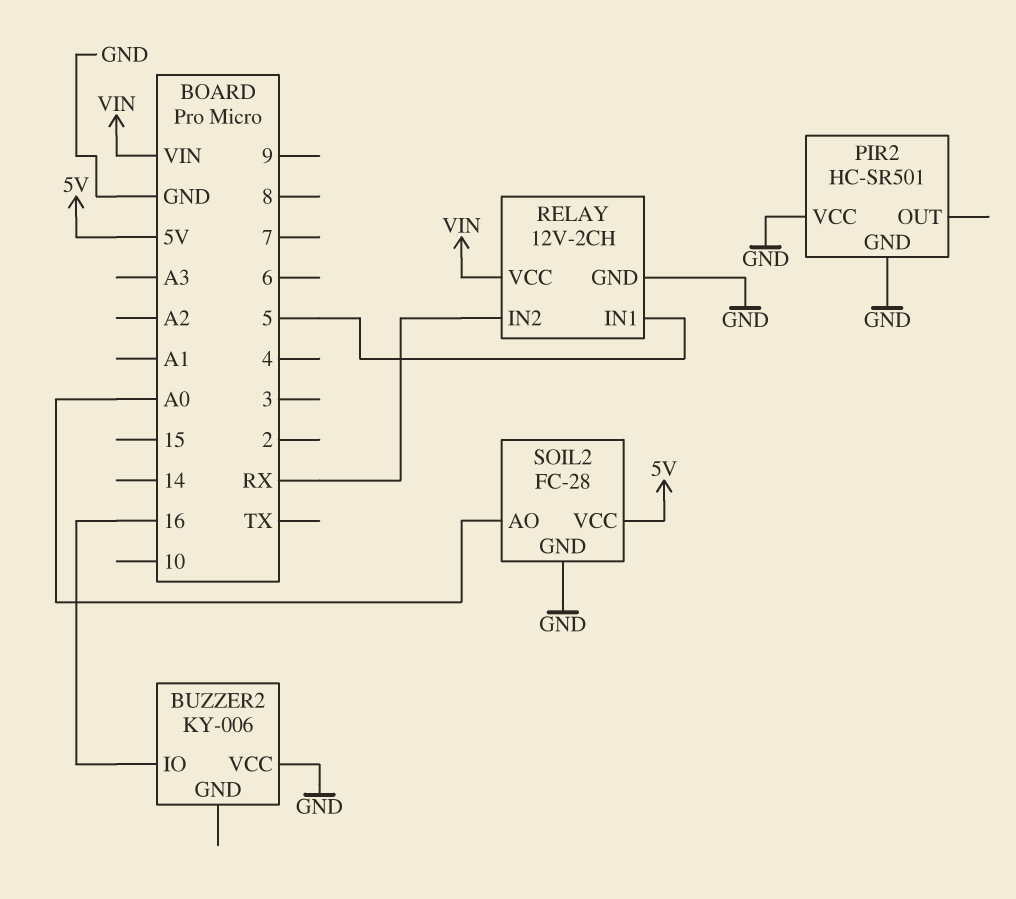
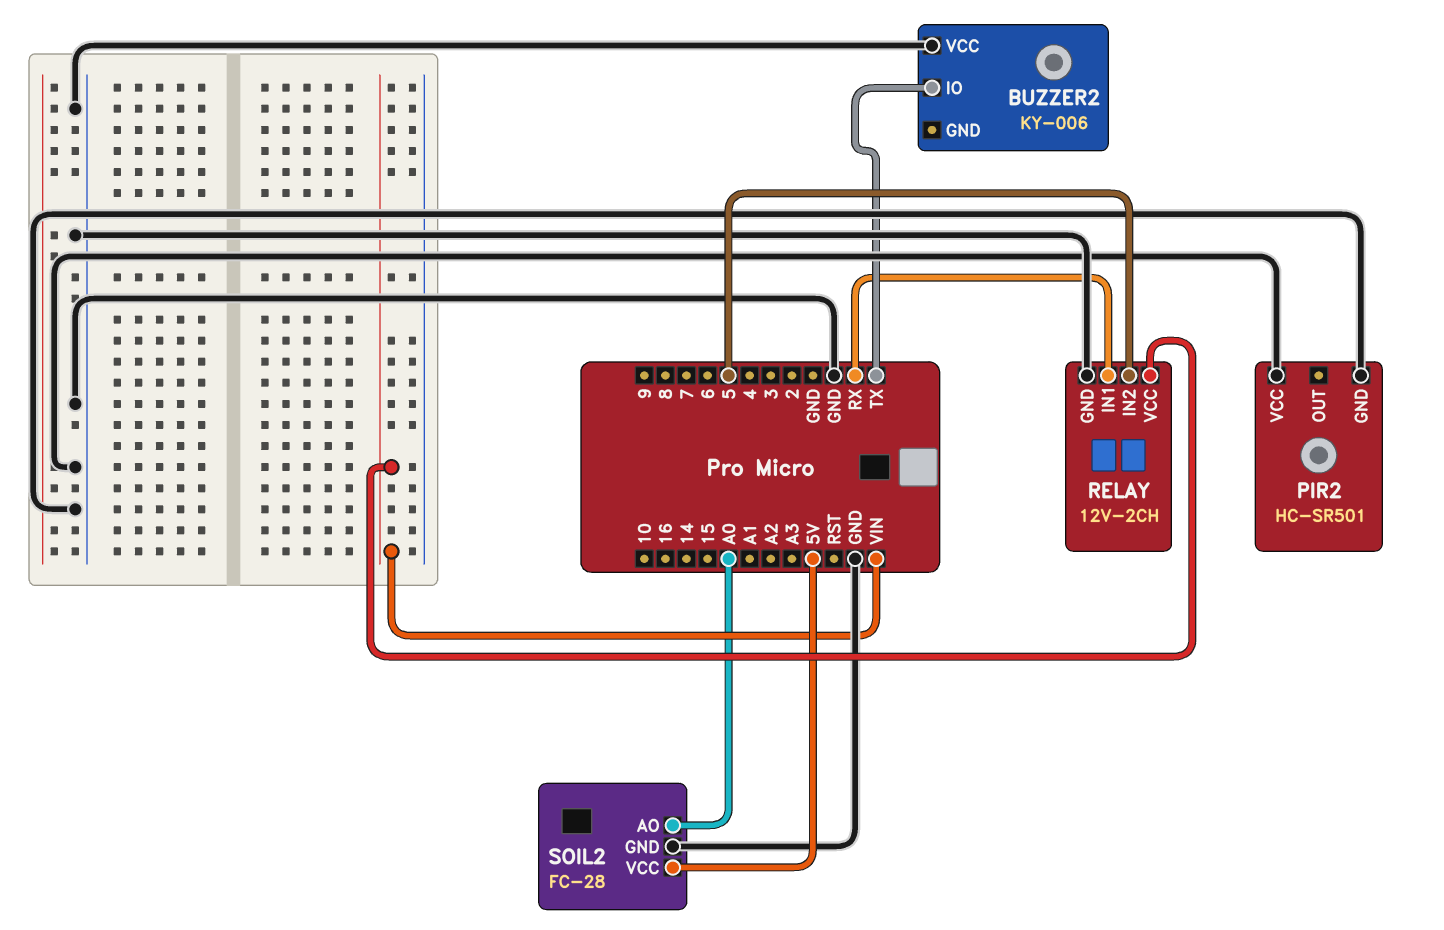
BUZZER2 pin IO: 16 -> TX
RELAY pin IN1: 5 -> RX
RELAY pin IN2: RX -> 5

